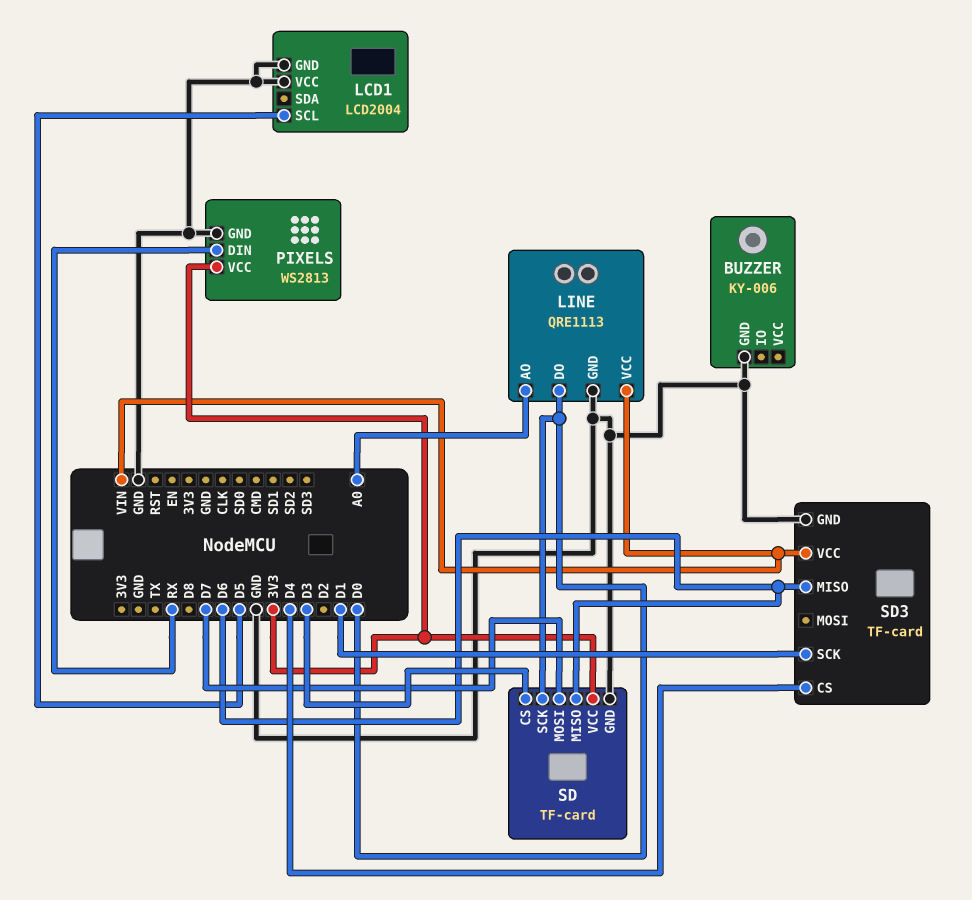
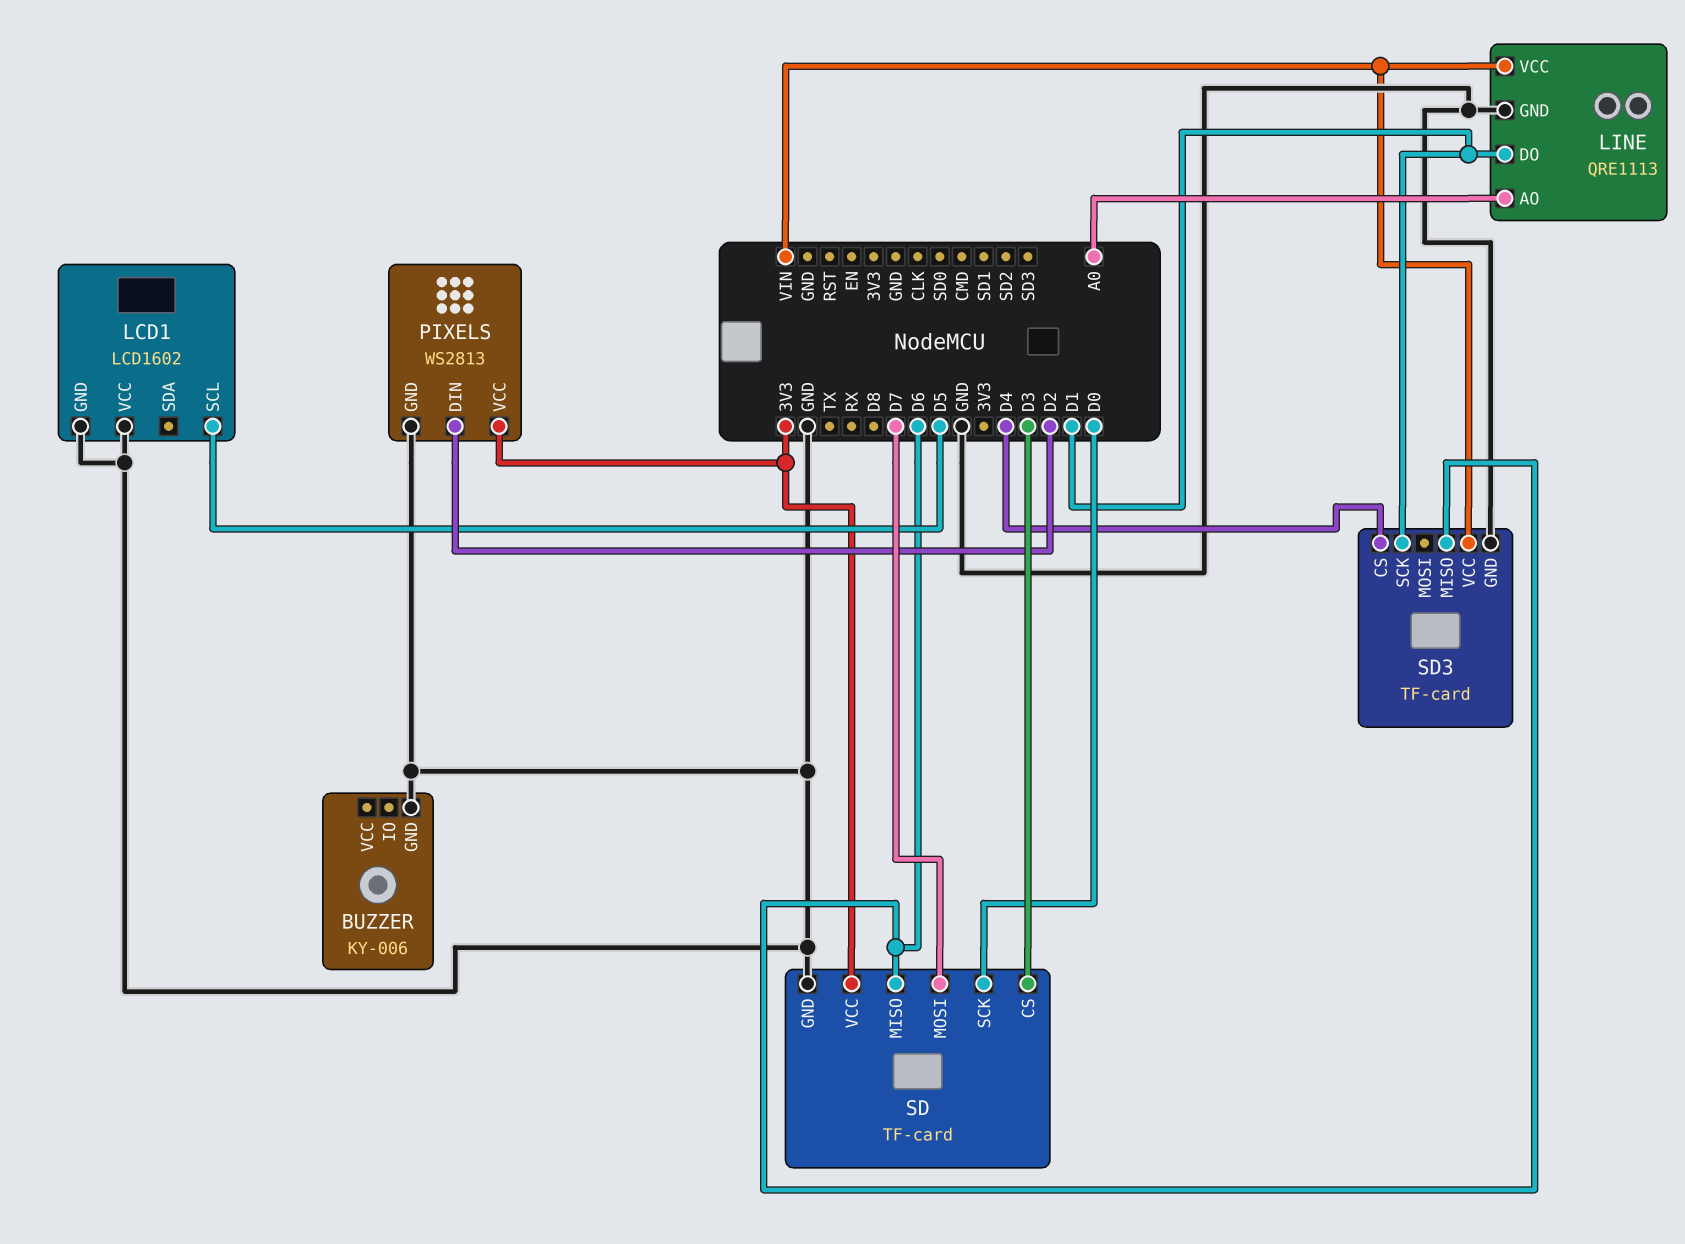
LCD1: LCD2004 -> LCD1602
LINE pin DO: D0 -> D1
PIXELS pin DIN: RX -> D2

